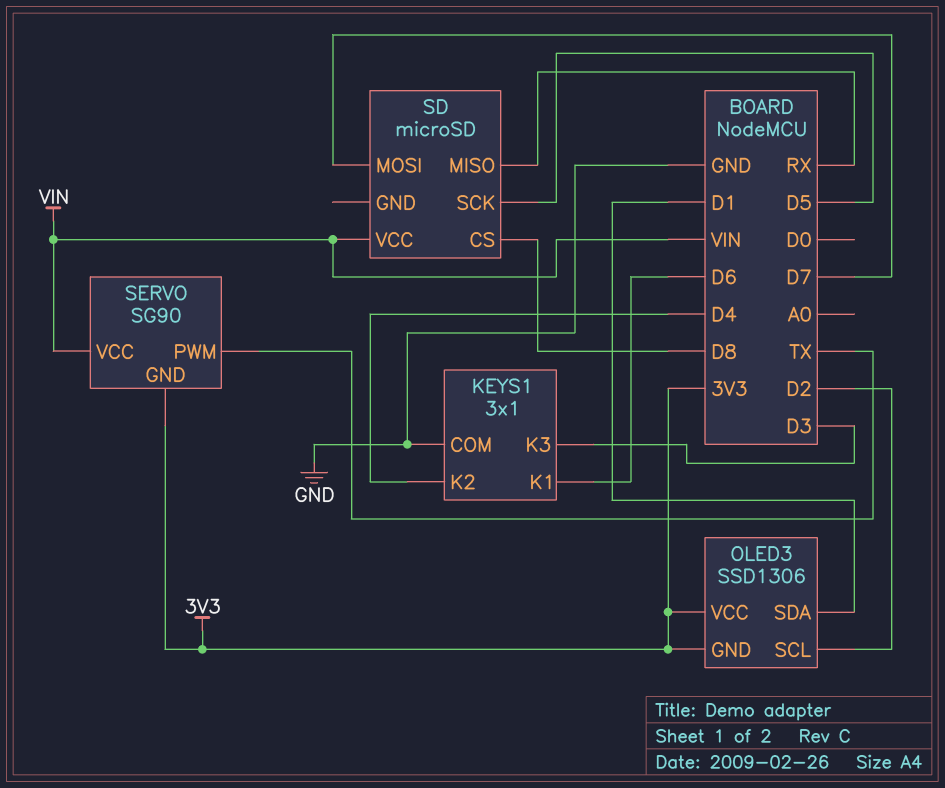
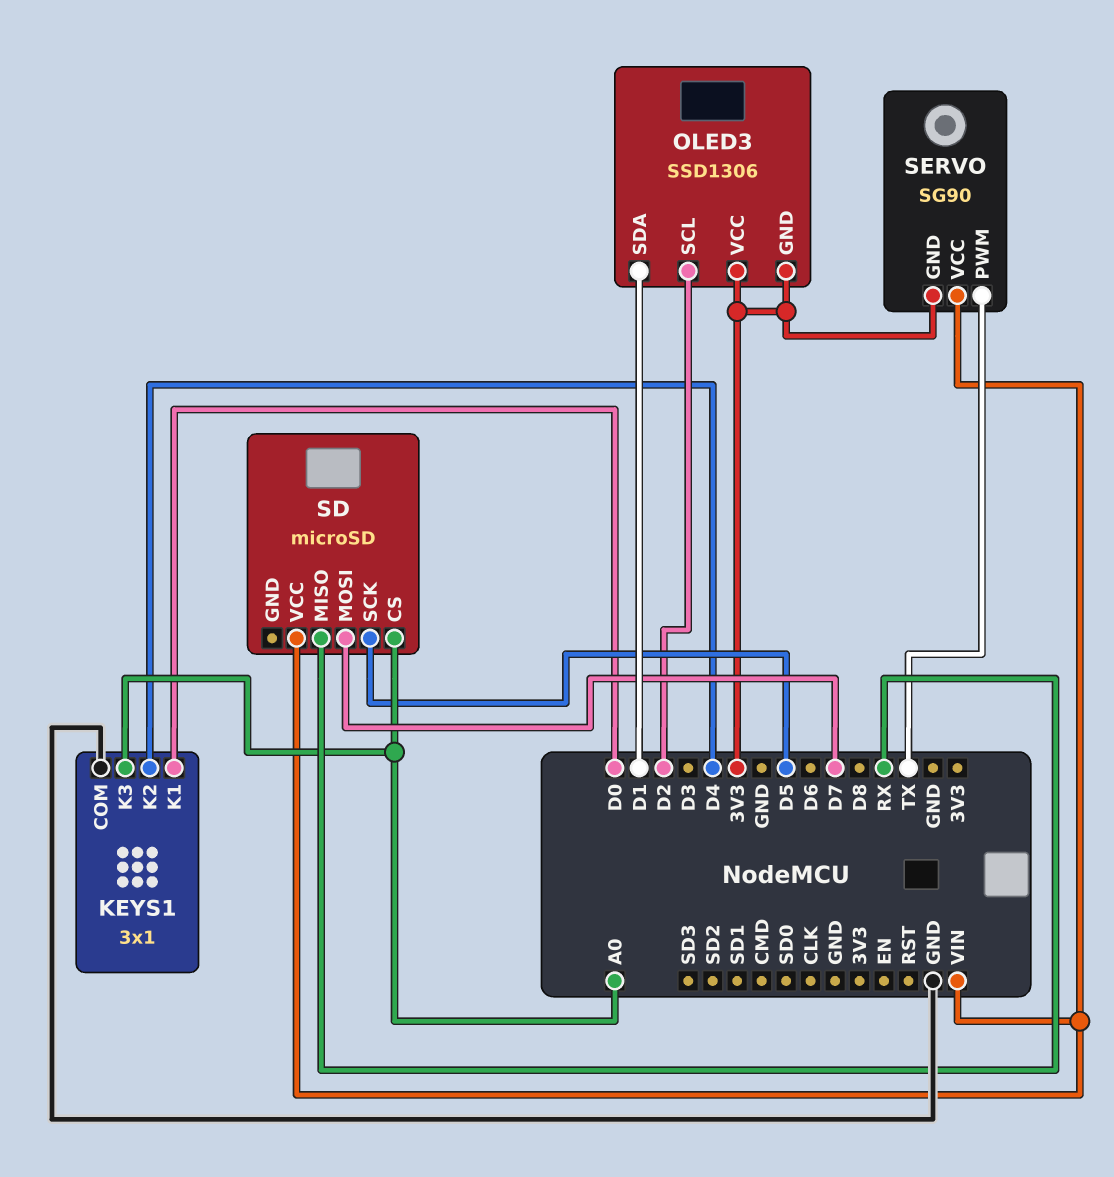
KEYS1 pin K1: D6 -> D0
KEYS1 pin K3: D3 -> A0
SD pin CS: D8 -> A0

